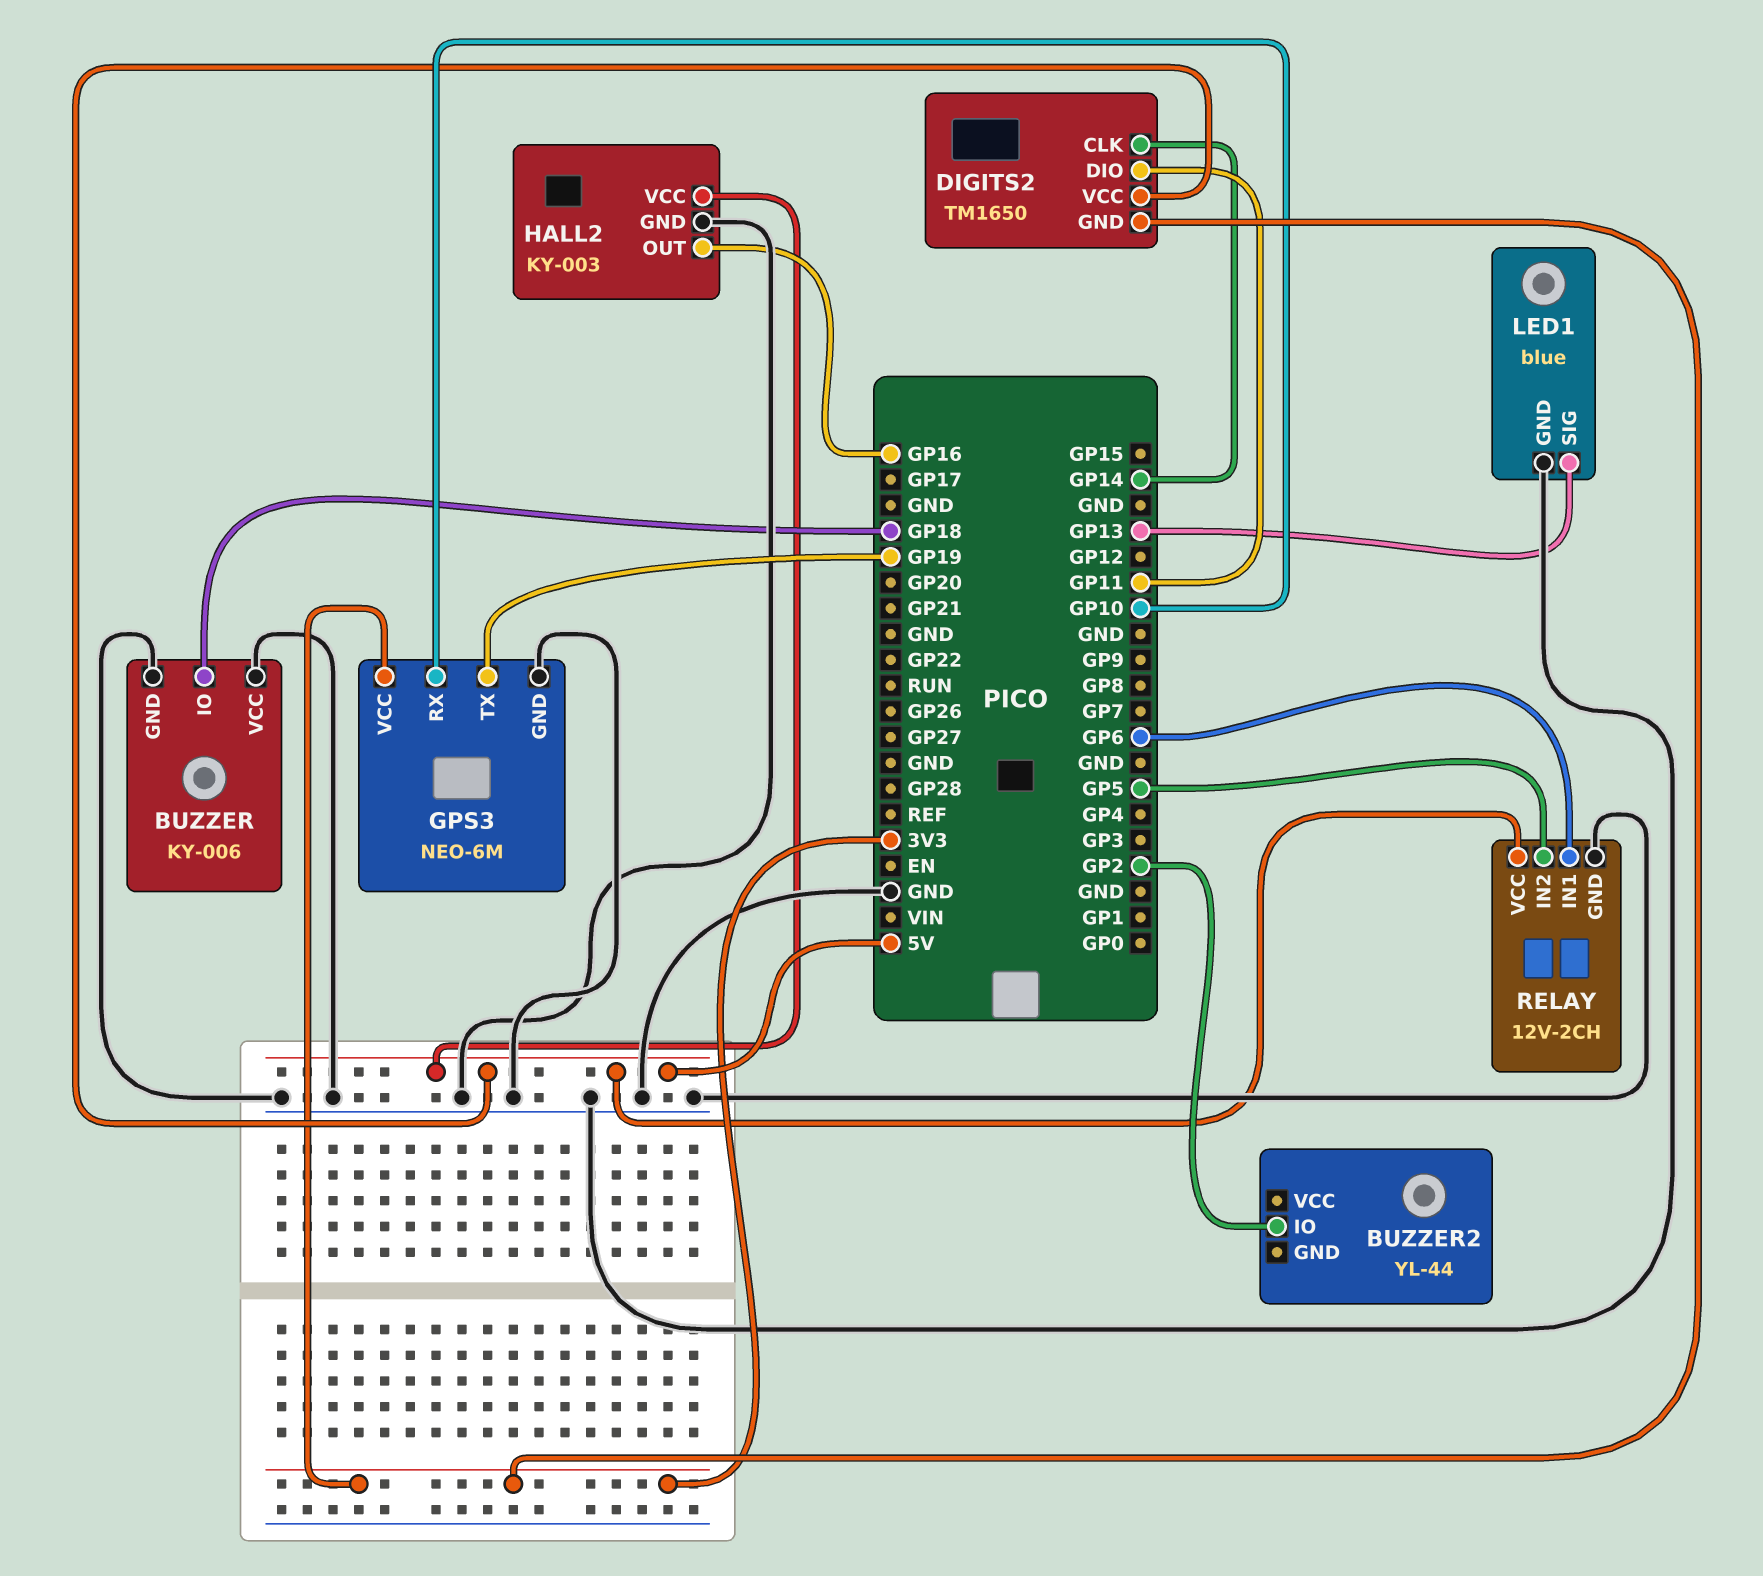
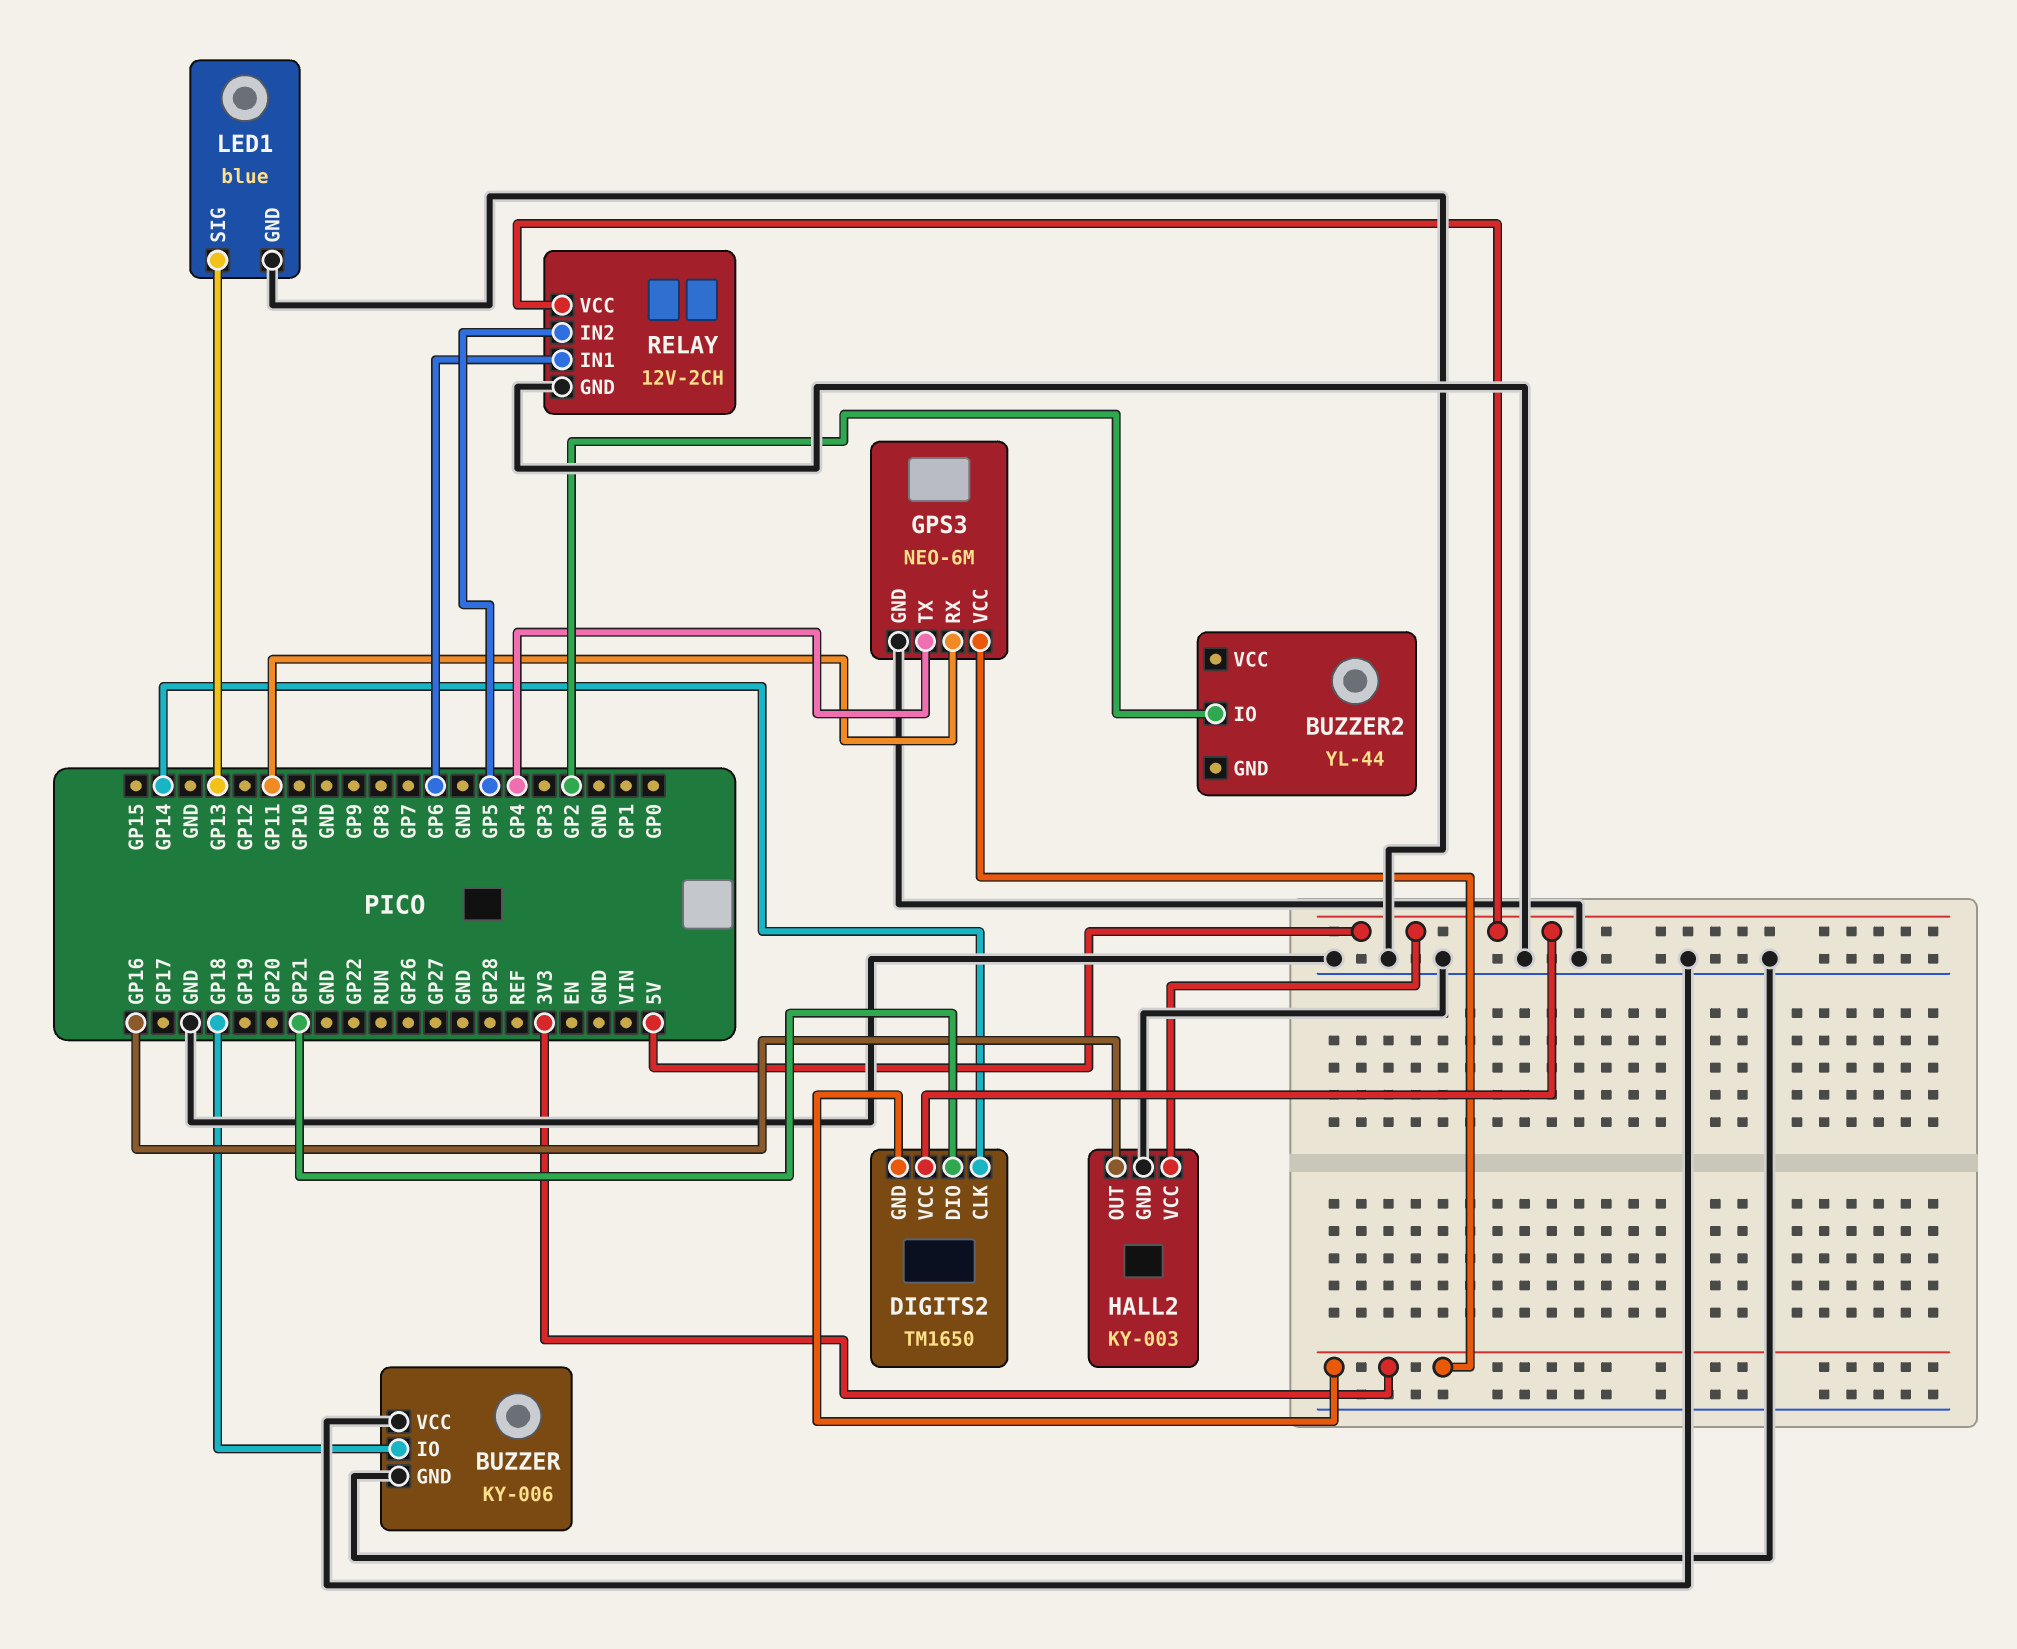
DIGITS2 pin DIO: GP11 -> GP21
GPS3 pin RX: GP10 -> GP11
GPS3 pin TX: GP19 -> GP4

